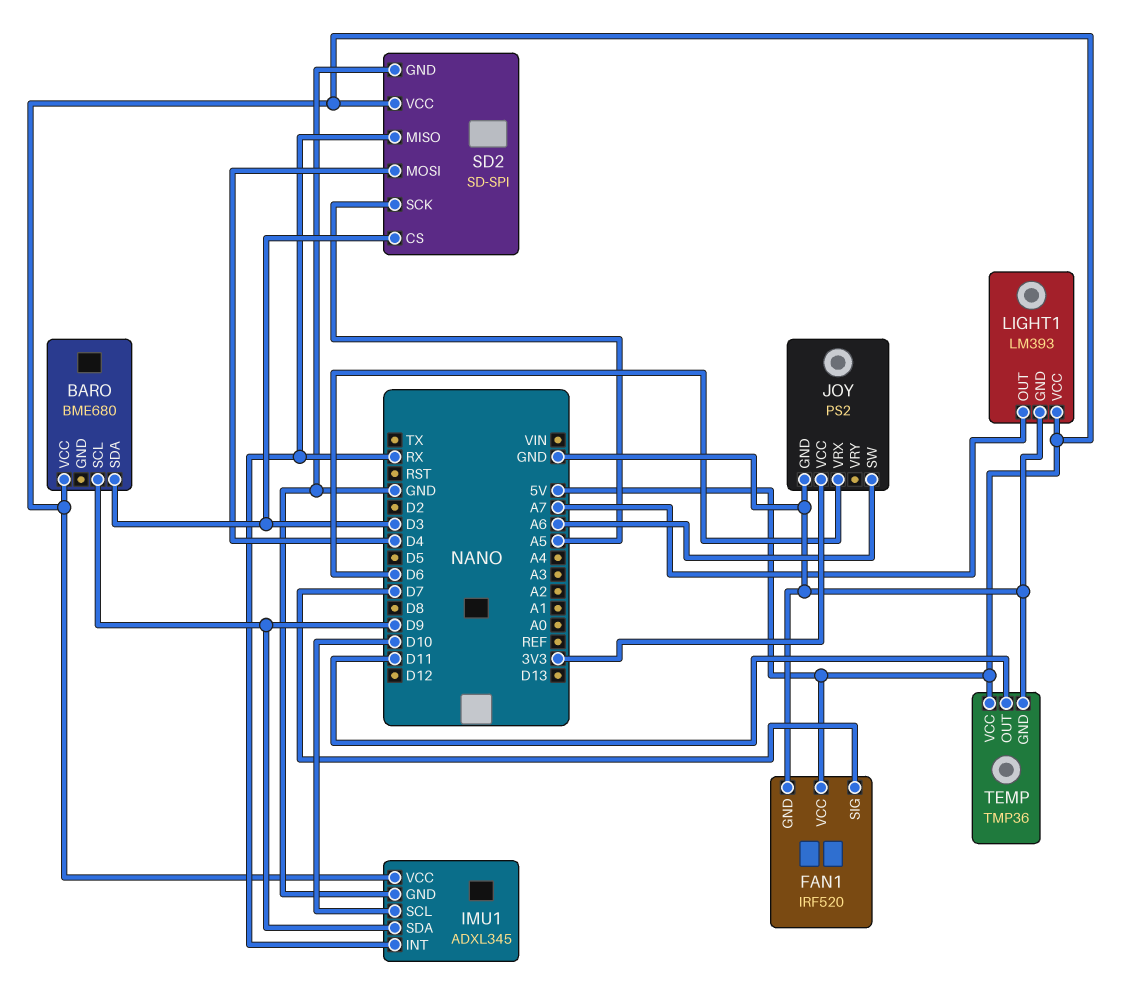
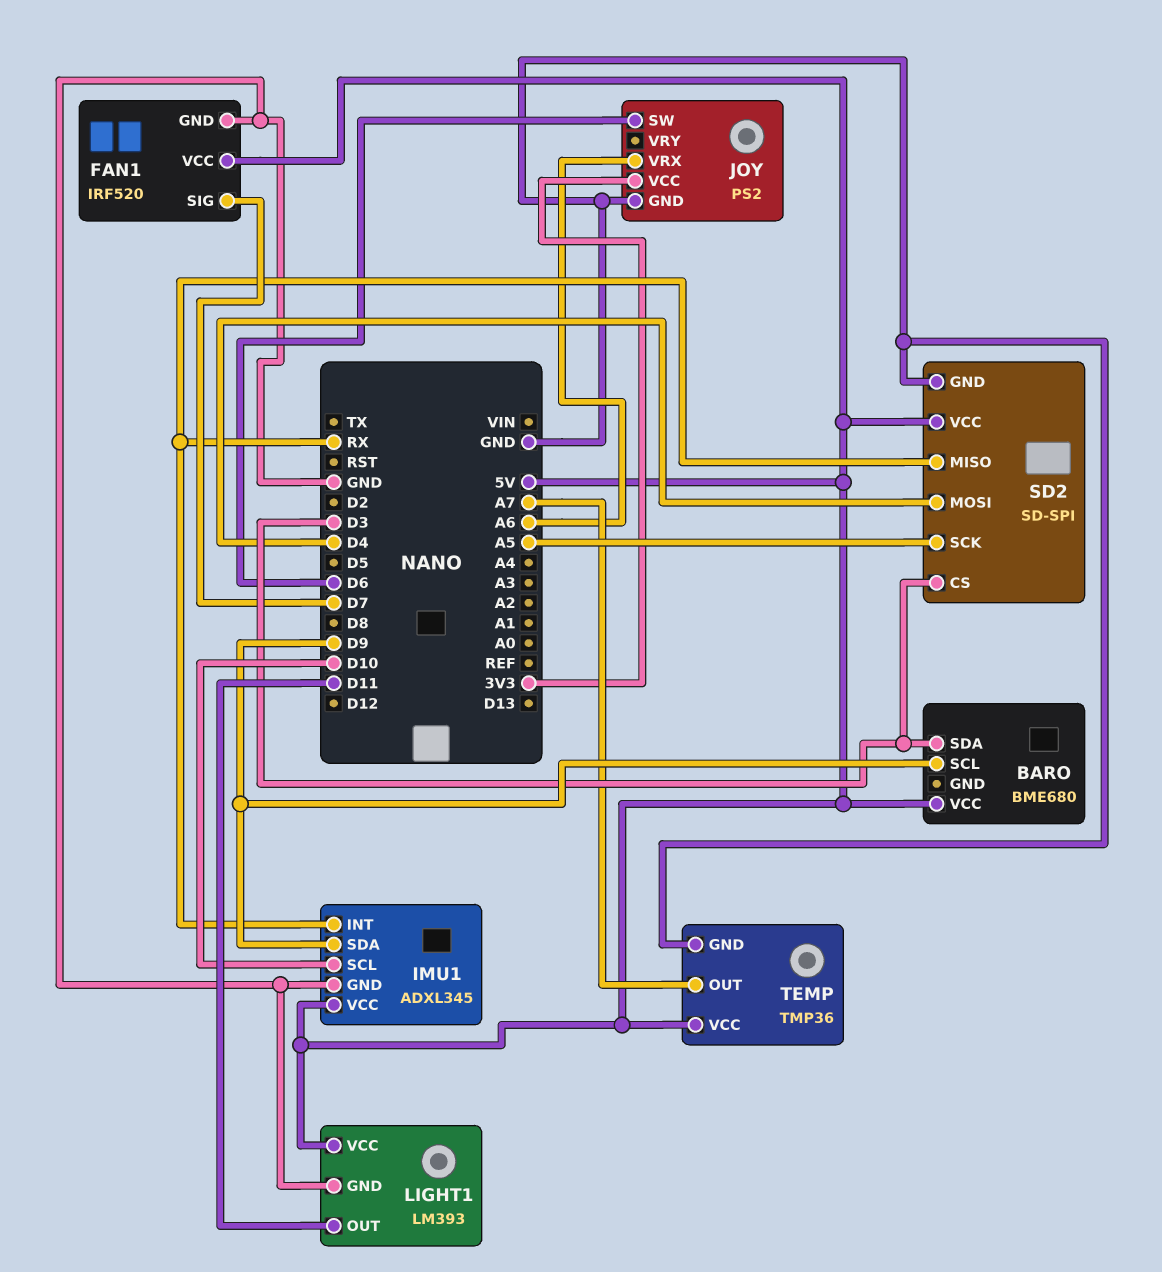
JOY pin SW: A6 -> D6
JOY pin VRX: D6 -> A6
LIGHT1 pin OUT: A7 -> D11
TEMP pin OUT: D11 -> A7

